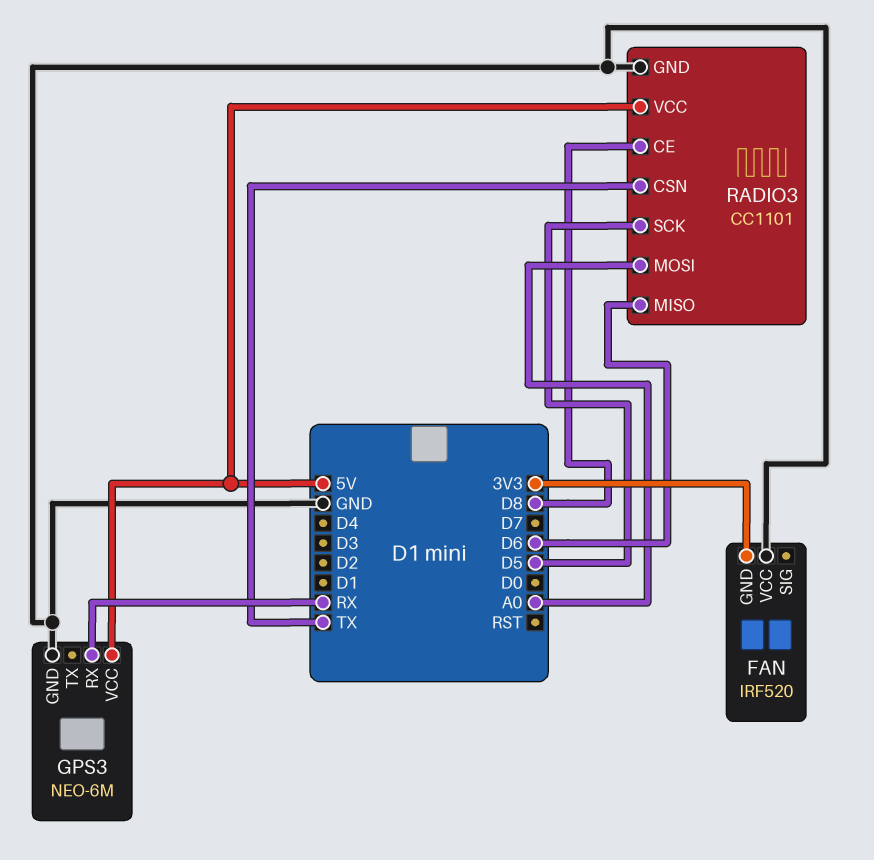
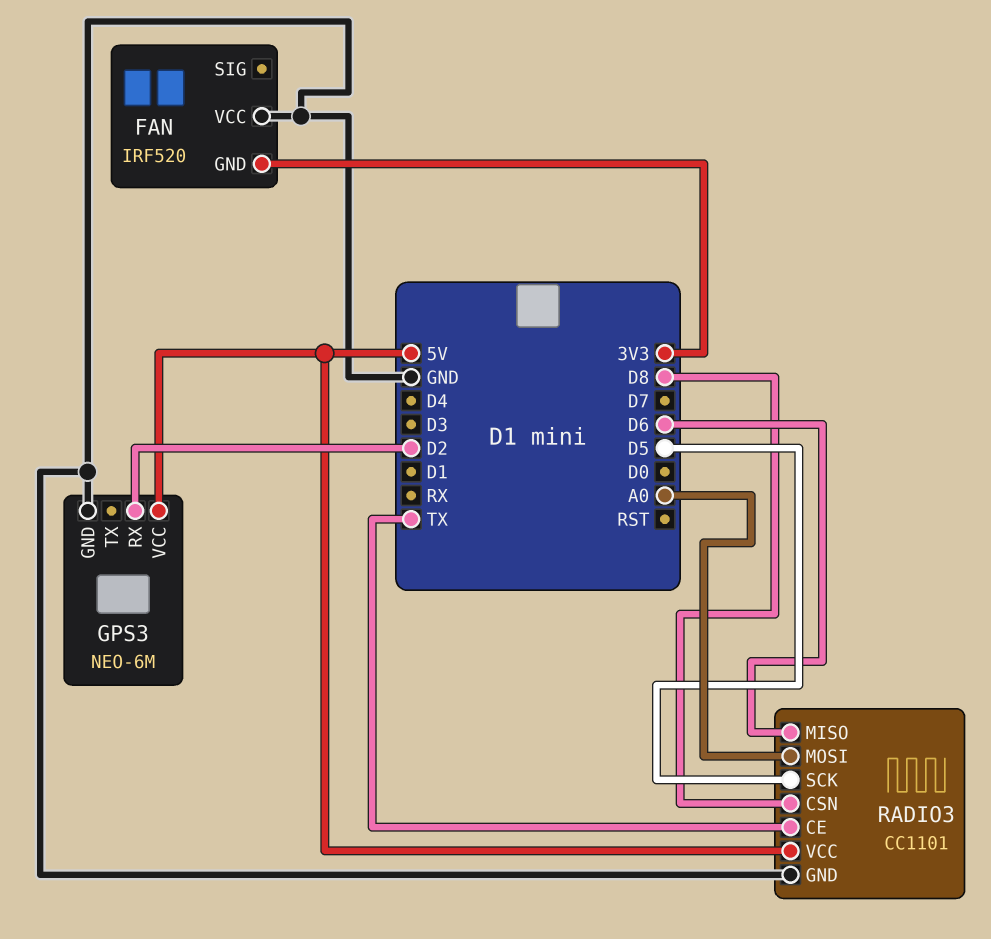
GPS3 pin RX: RX -> D2
RADIO3 pin CE: D8 -> TX
RADIO3 pin CSN: TX -> D8

